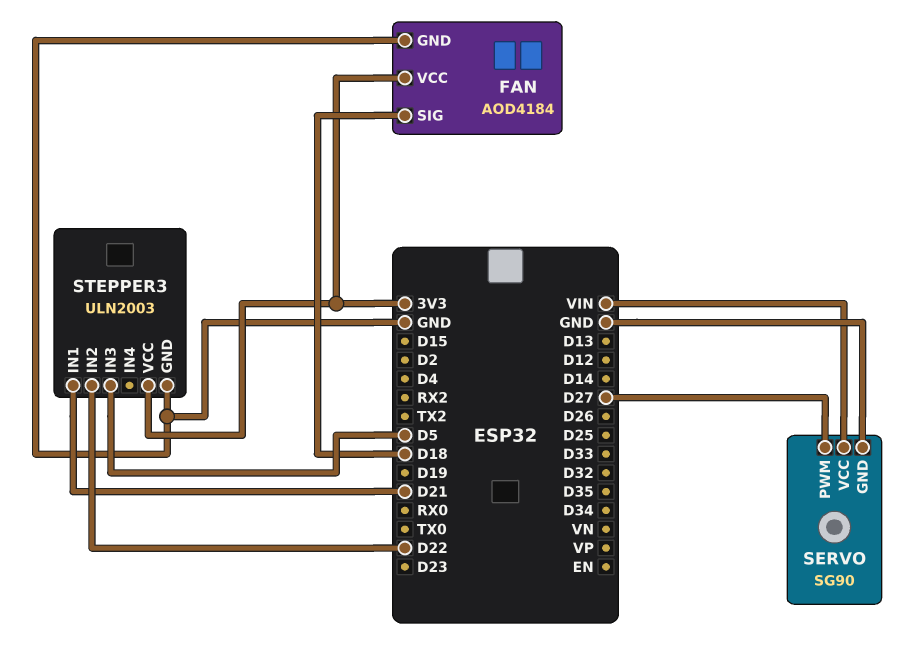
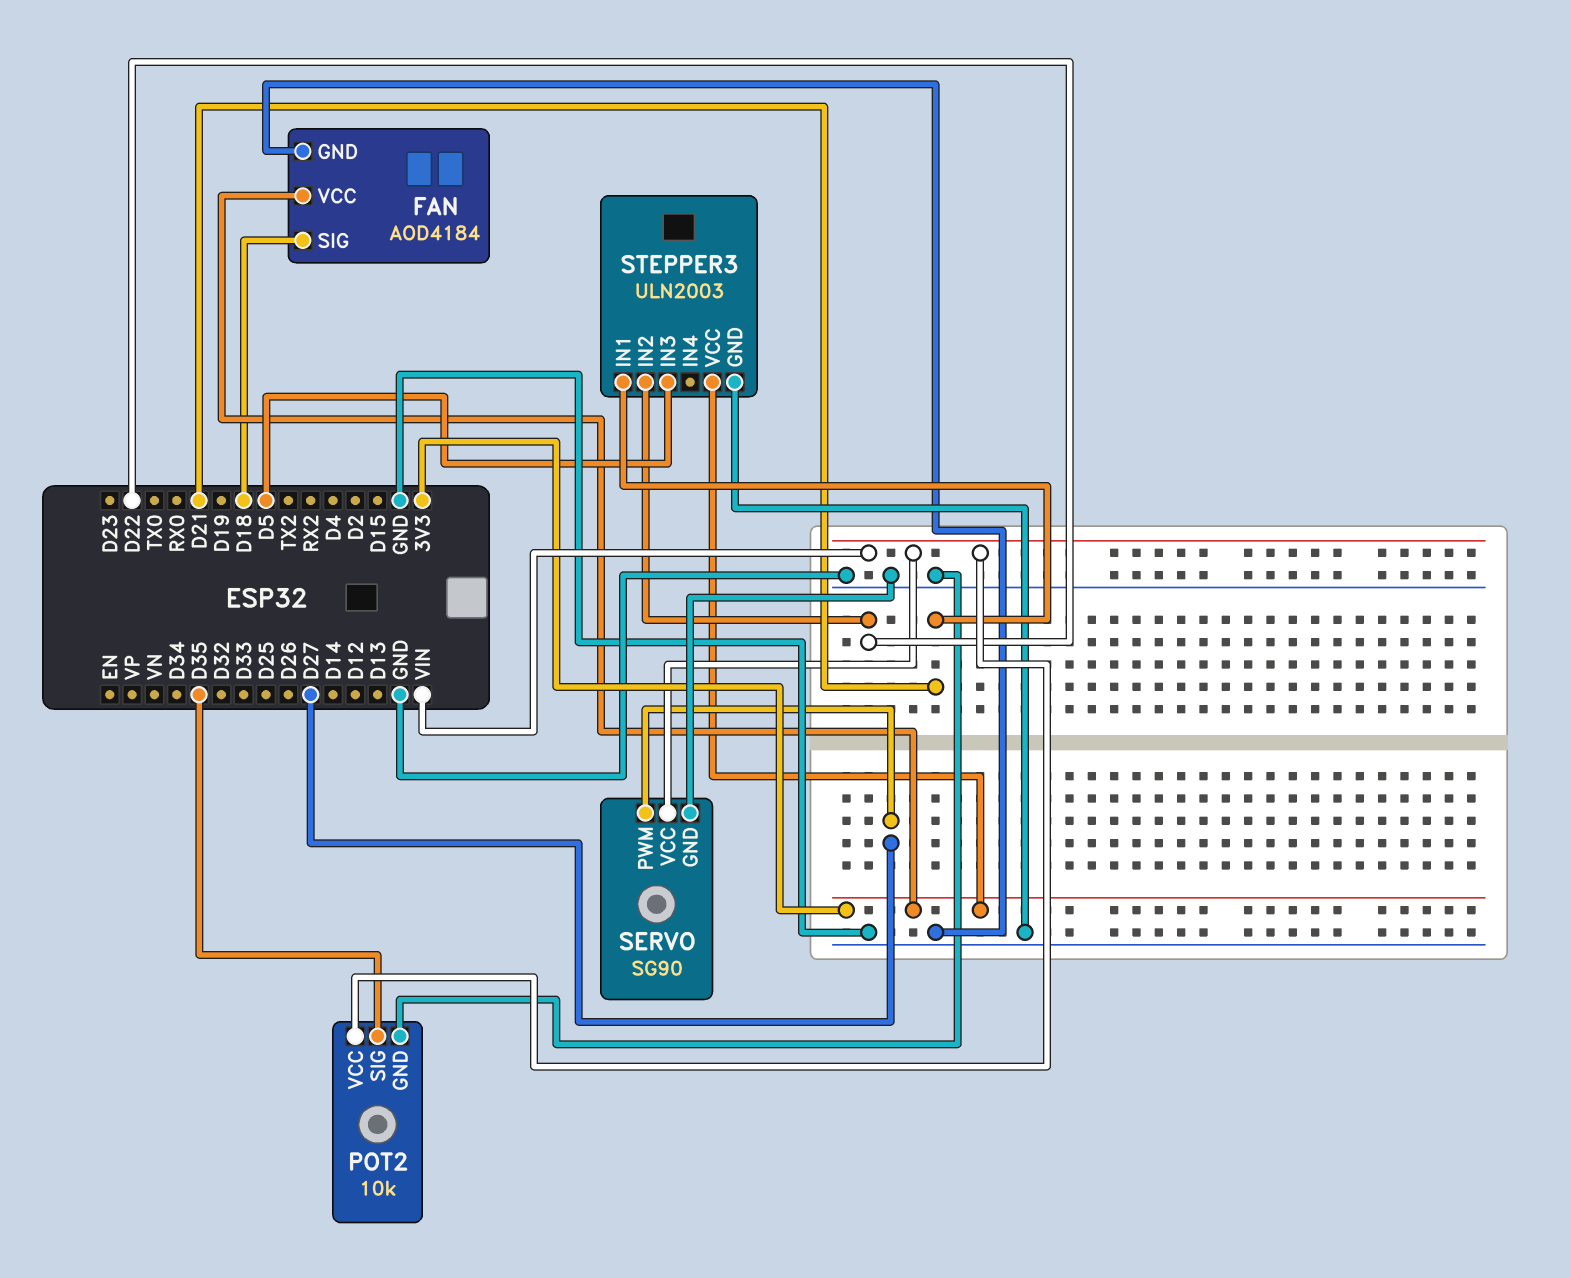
POT2: none -> 10k
POT2 pin GND: none -> GND
POT2 pin SIG: none -> D35
POT2 pin VCC: none -> VIN

